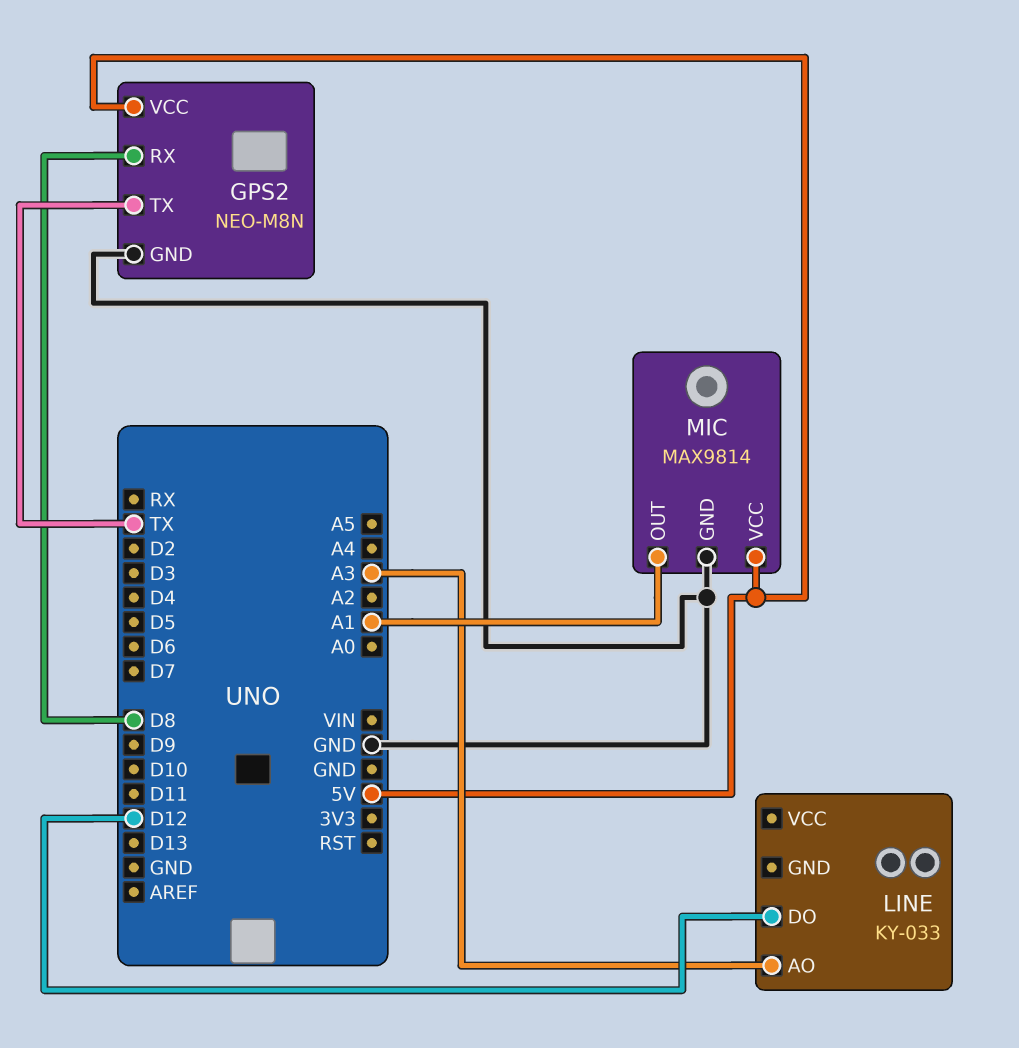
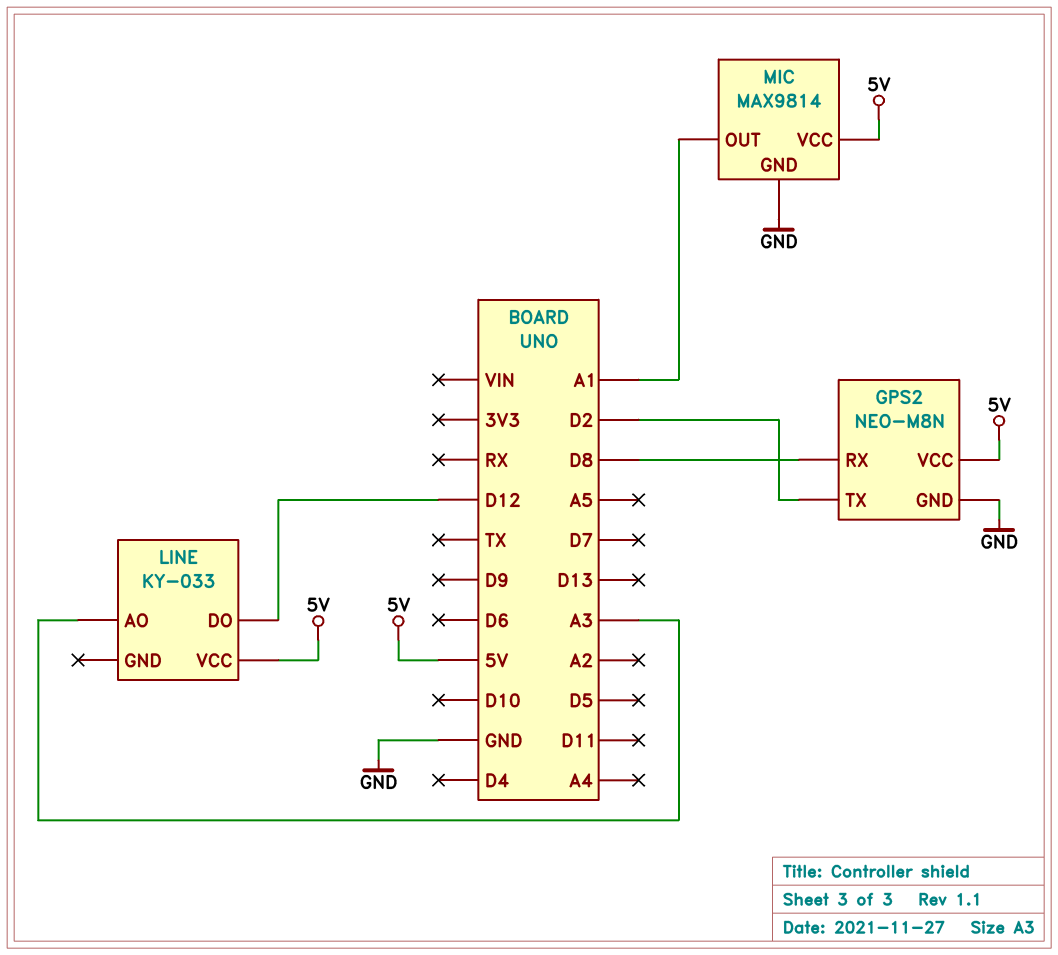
GPS2 pin TX: TX -> D2
LINE pin VCC: none -> 5V

